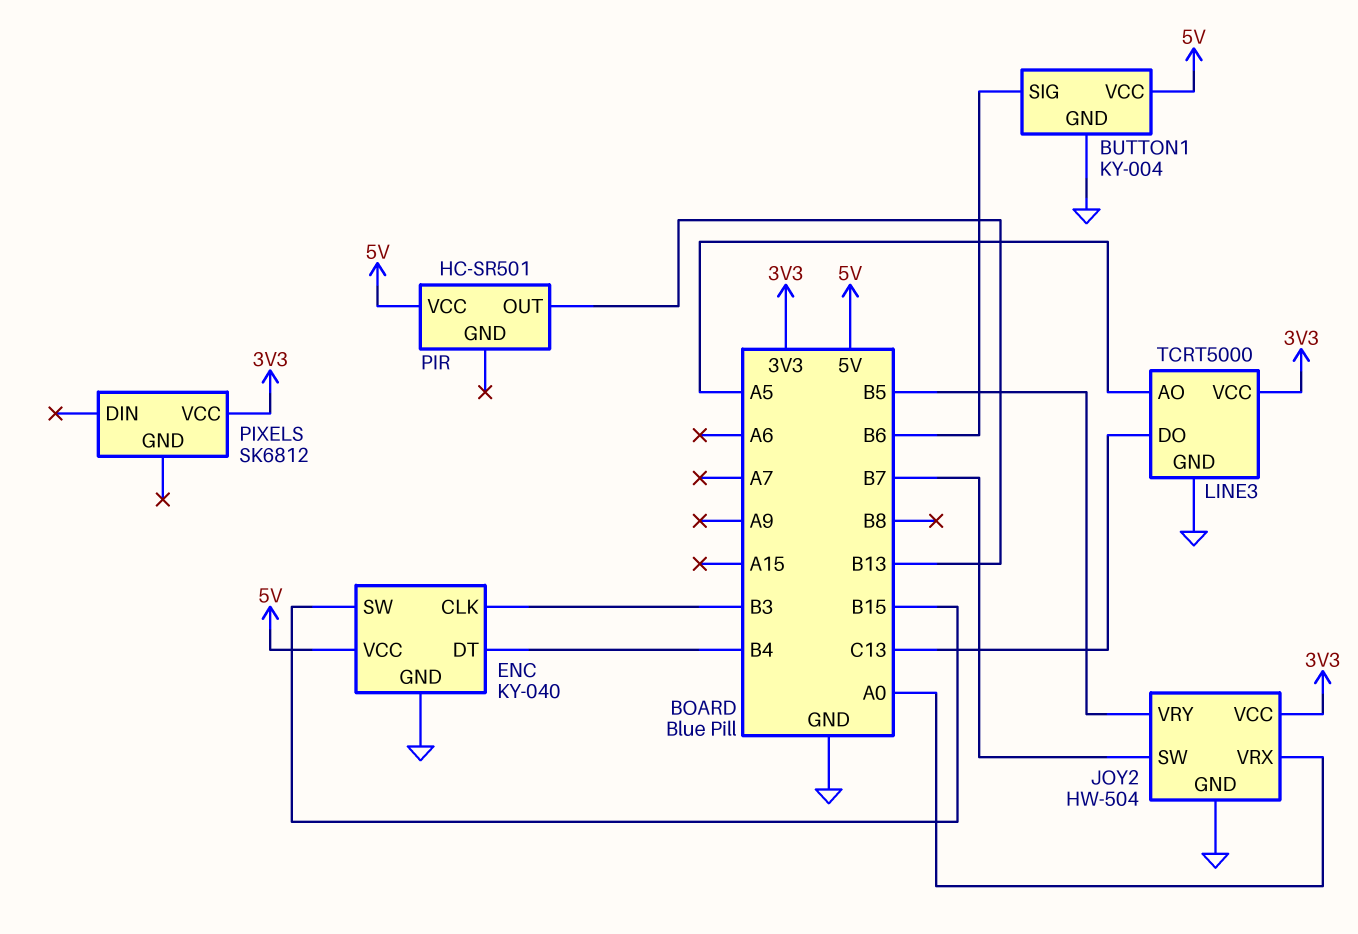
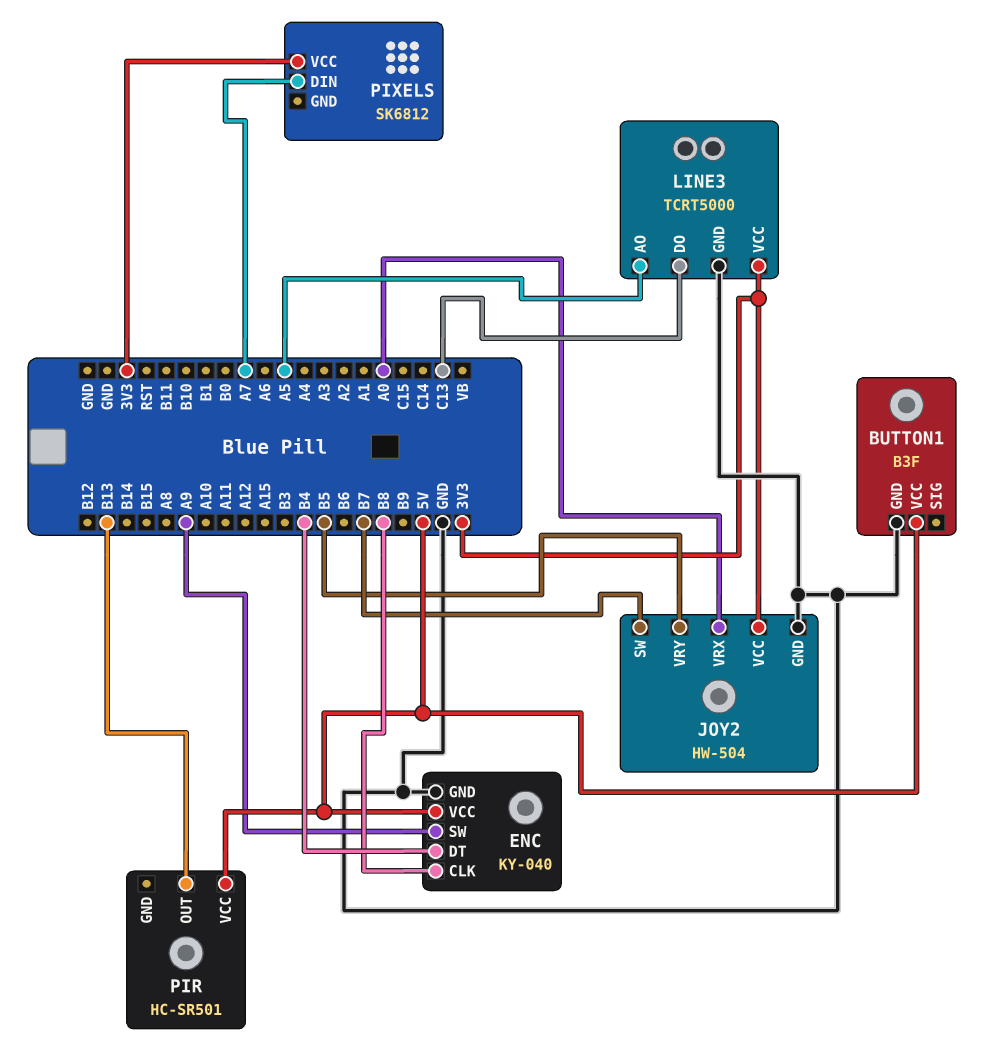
BUTTON1: KY-004 -> B3F
BUTTON1 pin SIG: B6 -> none
ENC pin CLK: B3 -> B8
ENC pin SW: B15 -> A9
PIXELS pin DIN: none -> A7

